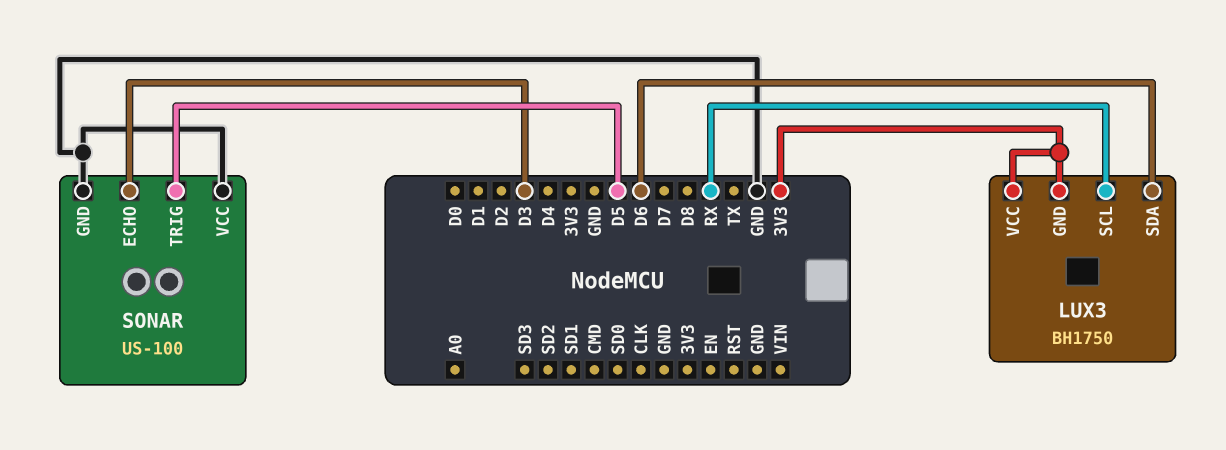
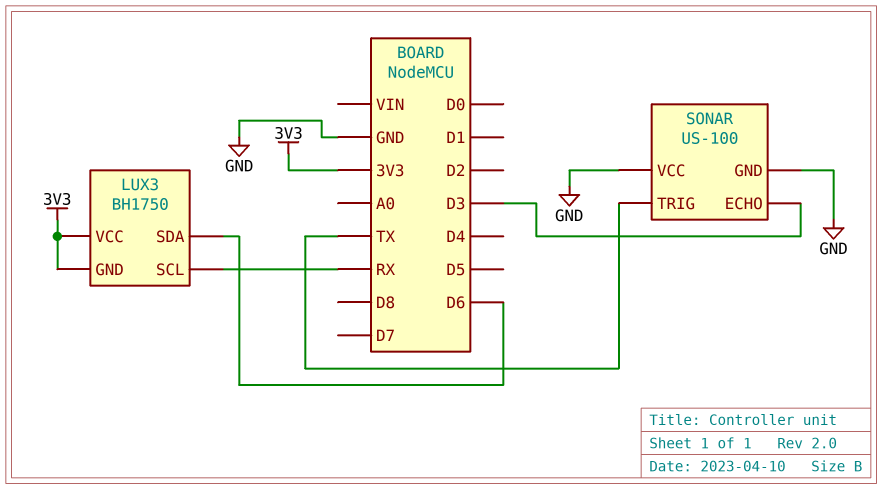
SONAR pin TRIG: D5 -> TX

